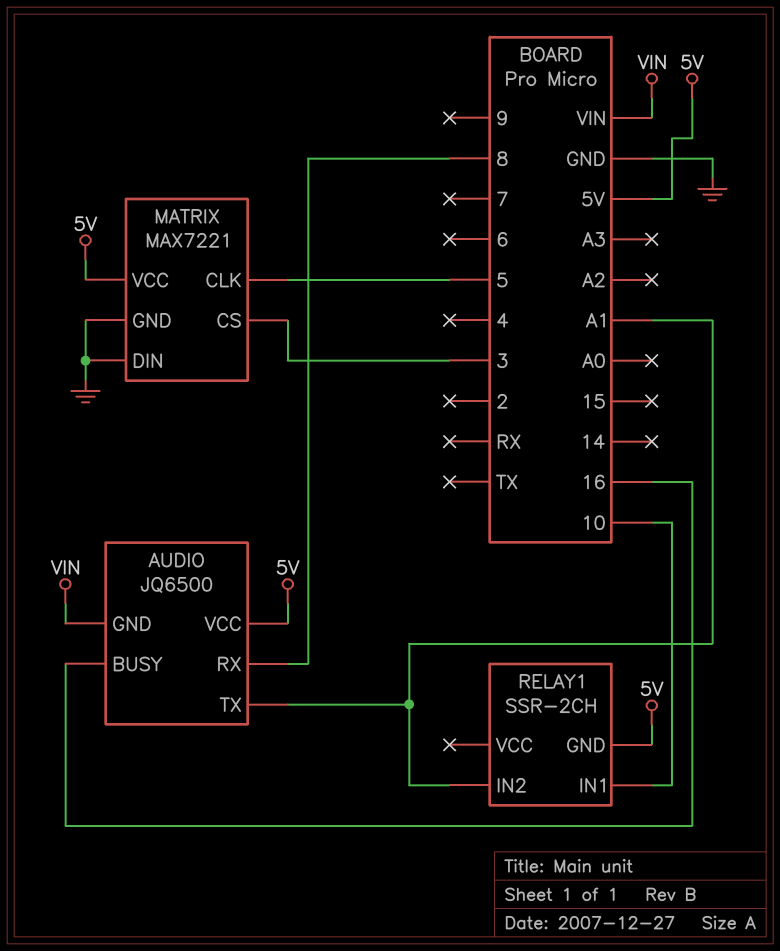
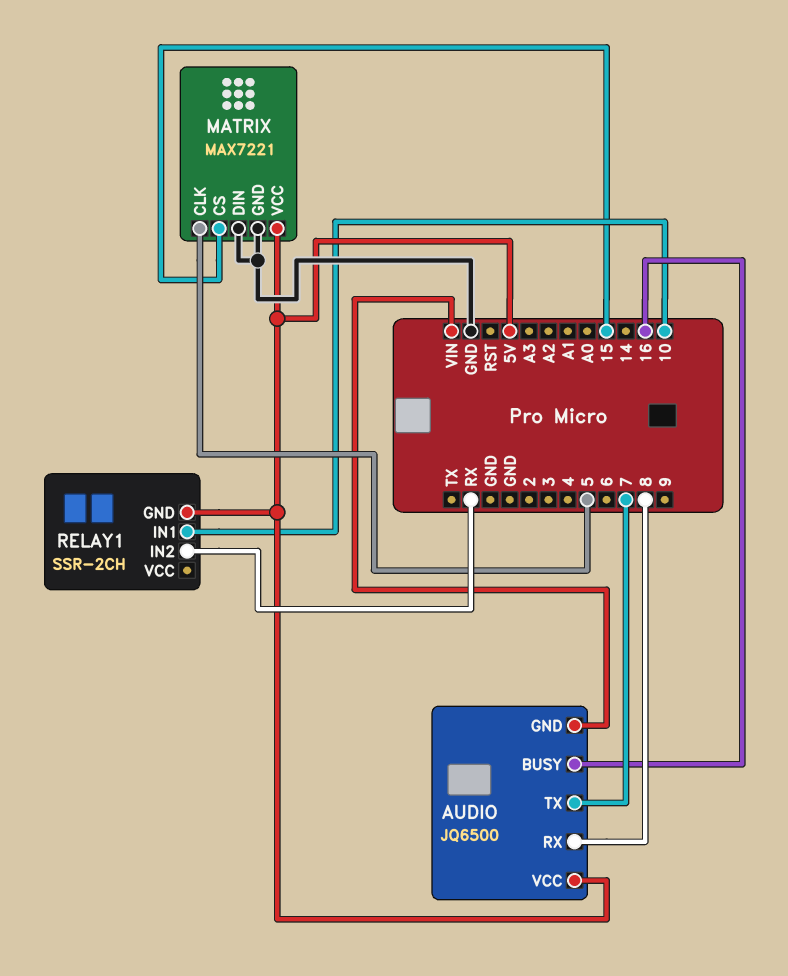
AUDIO pin TX: A1 -> 7
MATRIX pin CS: 3 -> 15
RELAY1 pin IN2: A1 -> RX

